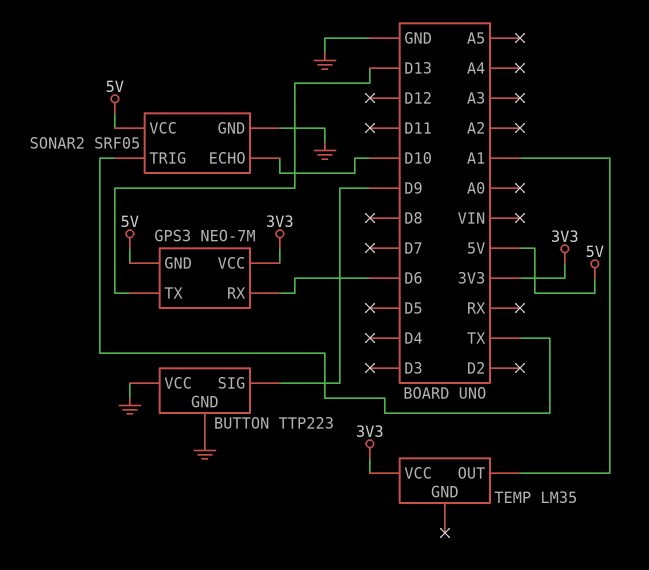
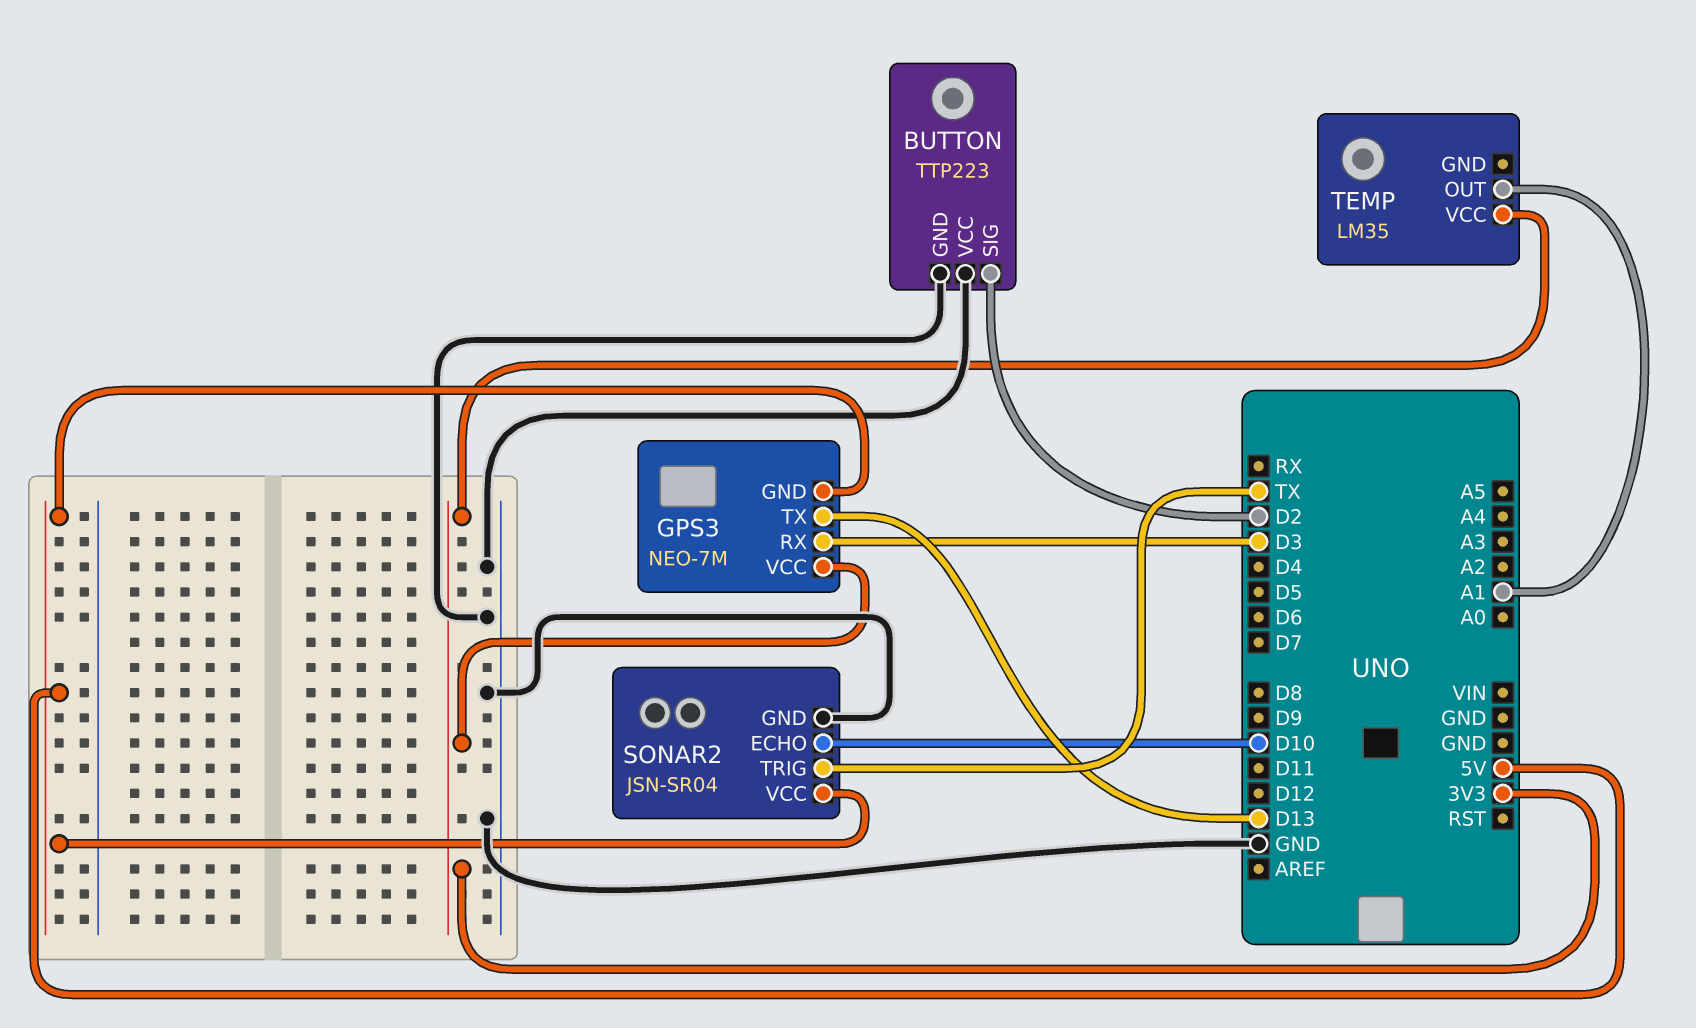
BUTTON pin SIG: D9 -> D2
GPS3 pin RX: D6 -> D3
SONAR2: SRF05 -> JSN-SR04

